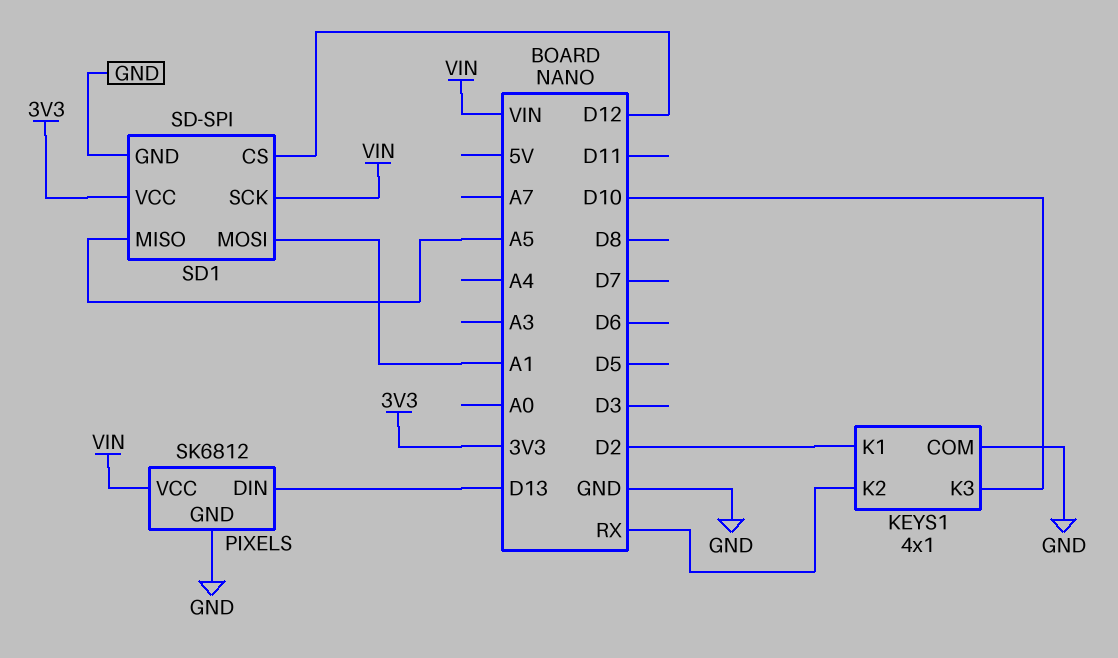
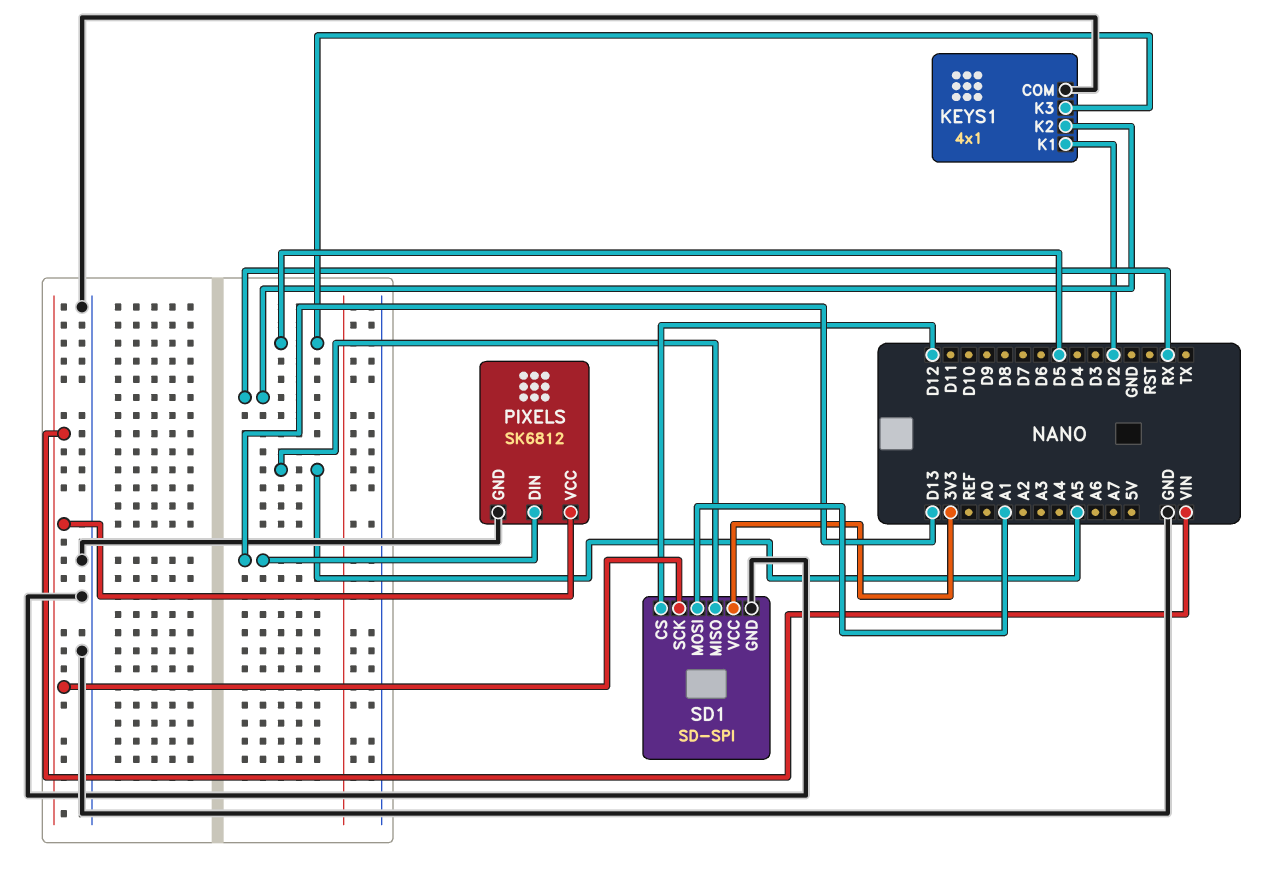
KEYS1 pin K3: D10 -> D5

